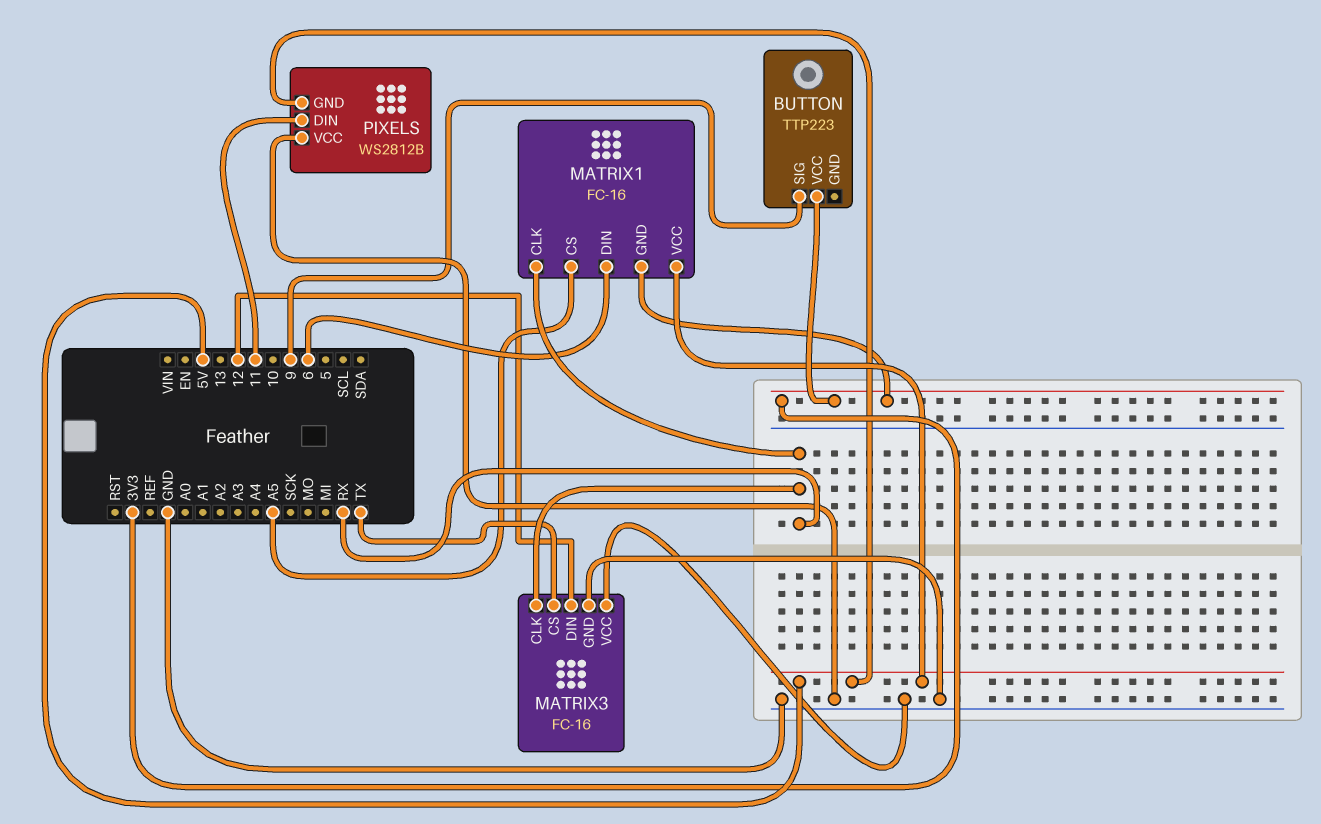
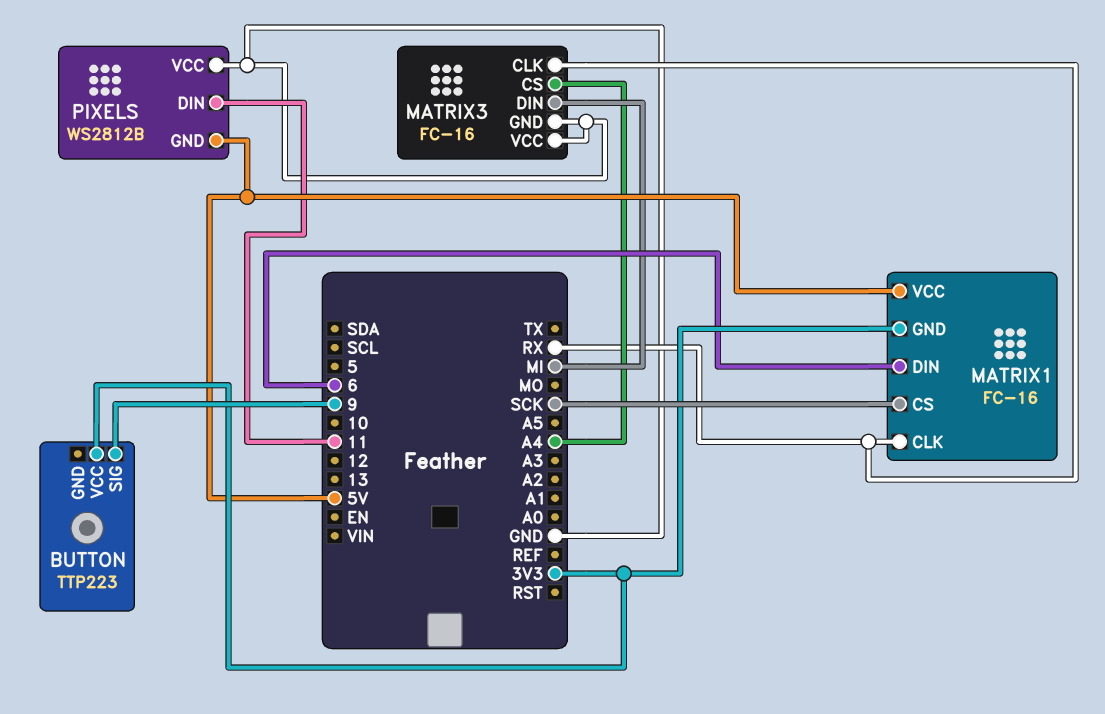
MATRIX1 pin CS: A5 -> SCK
MATRIX3 pin CS: TX -> A4
MATRIX3 pin DIN: 12 -> MI

